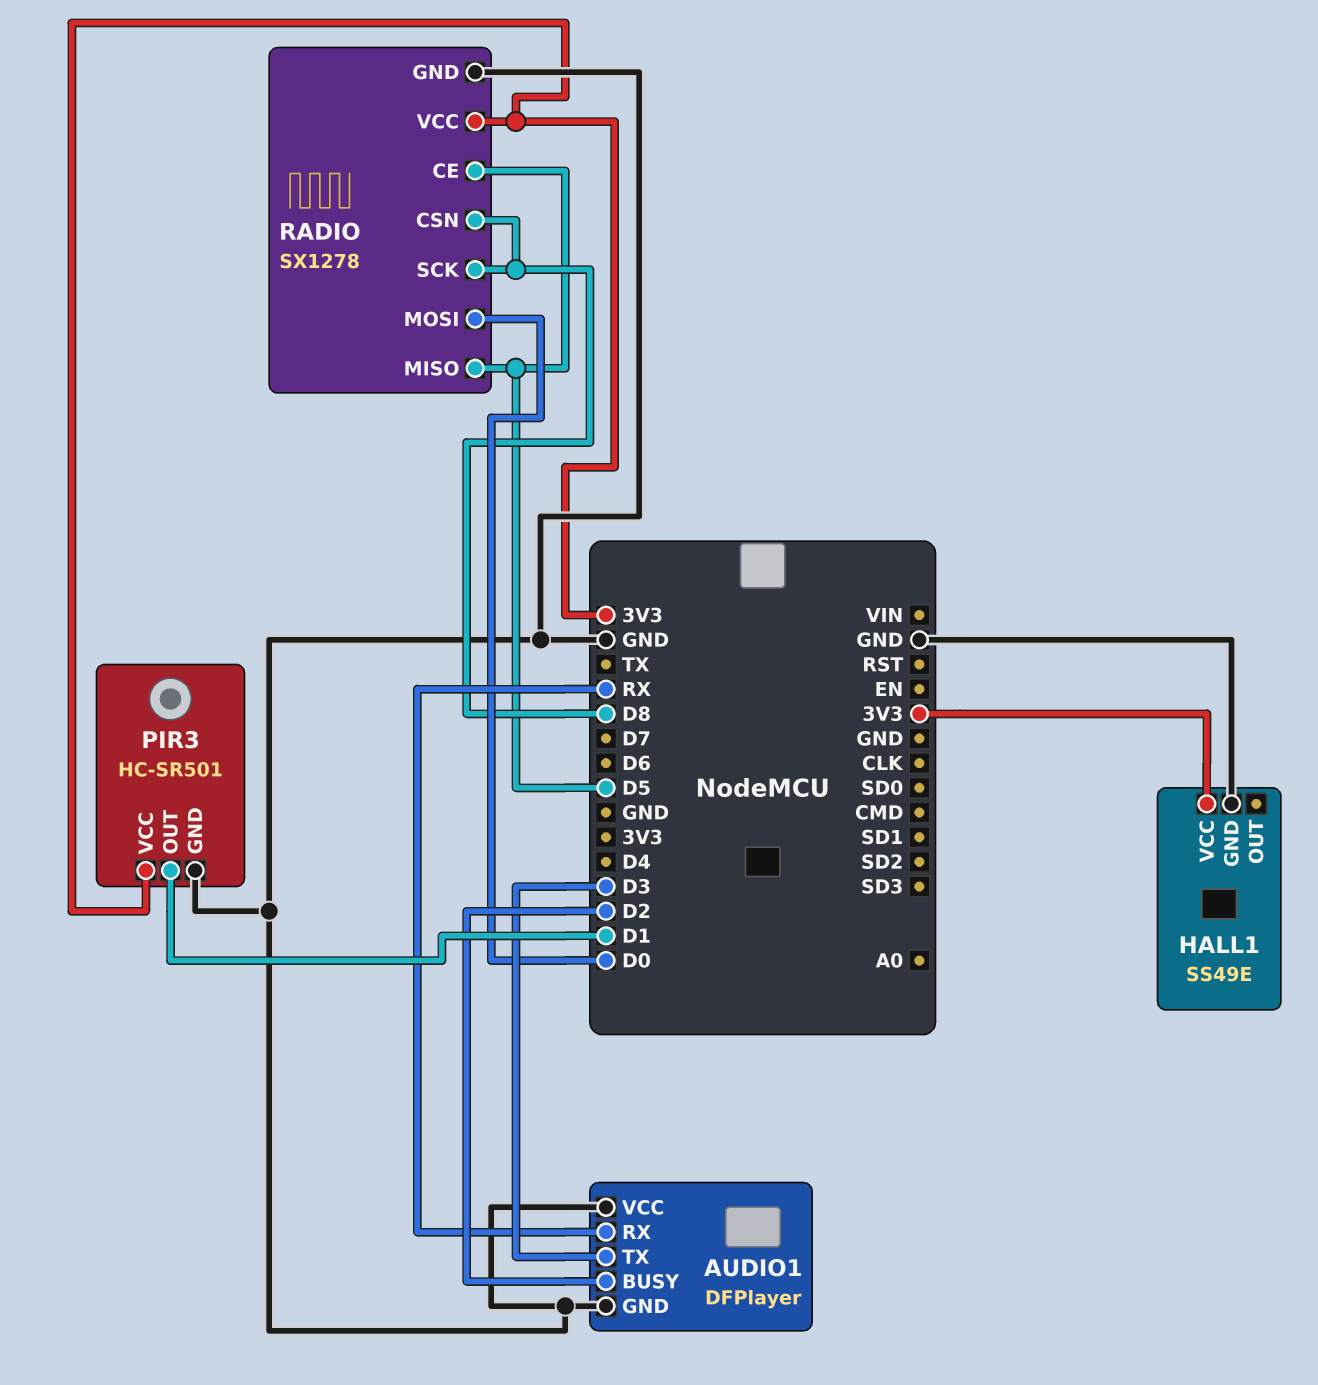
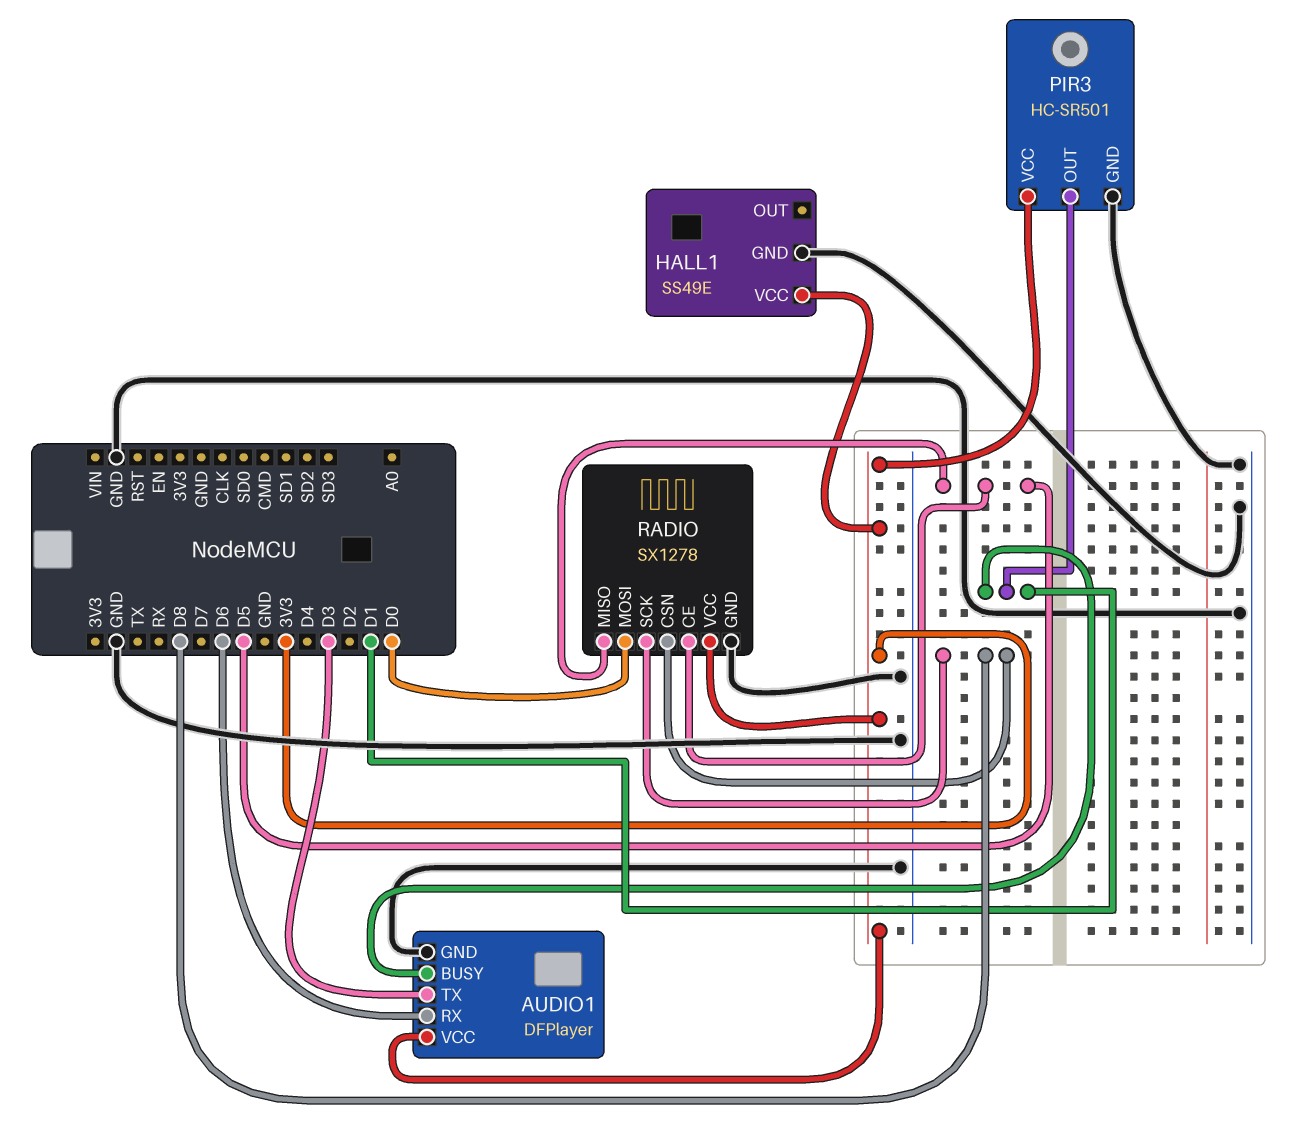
AUDIO1 pin BUSY: D2 -> D1
AUDIO1 pin RX: RX -> D6
AUDIO1 pin VCC: GND -> 3V3

